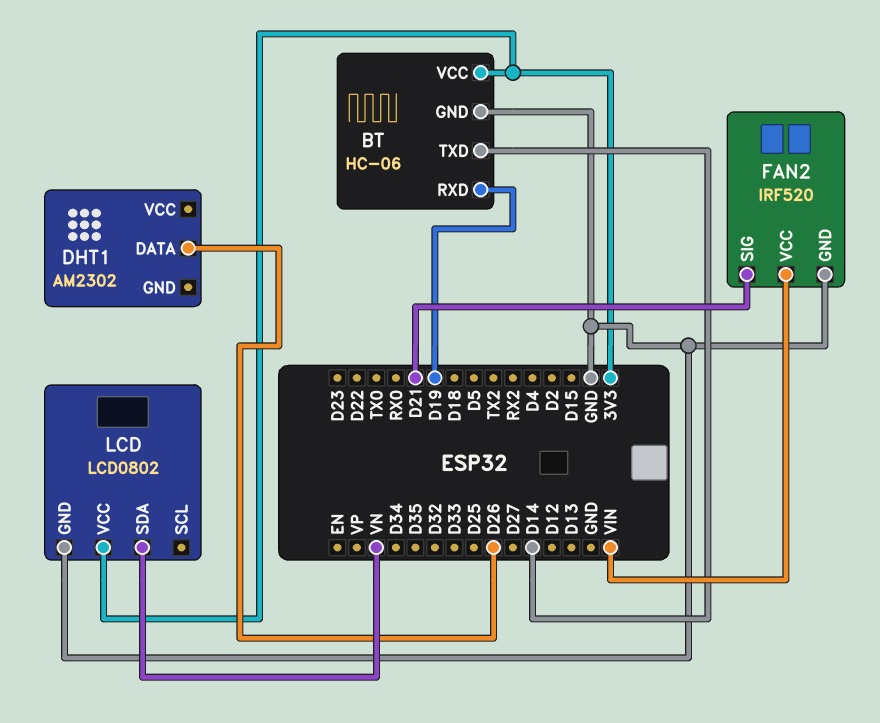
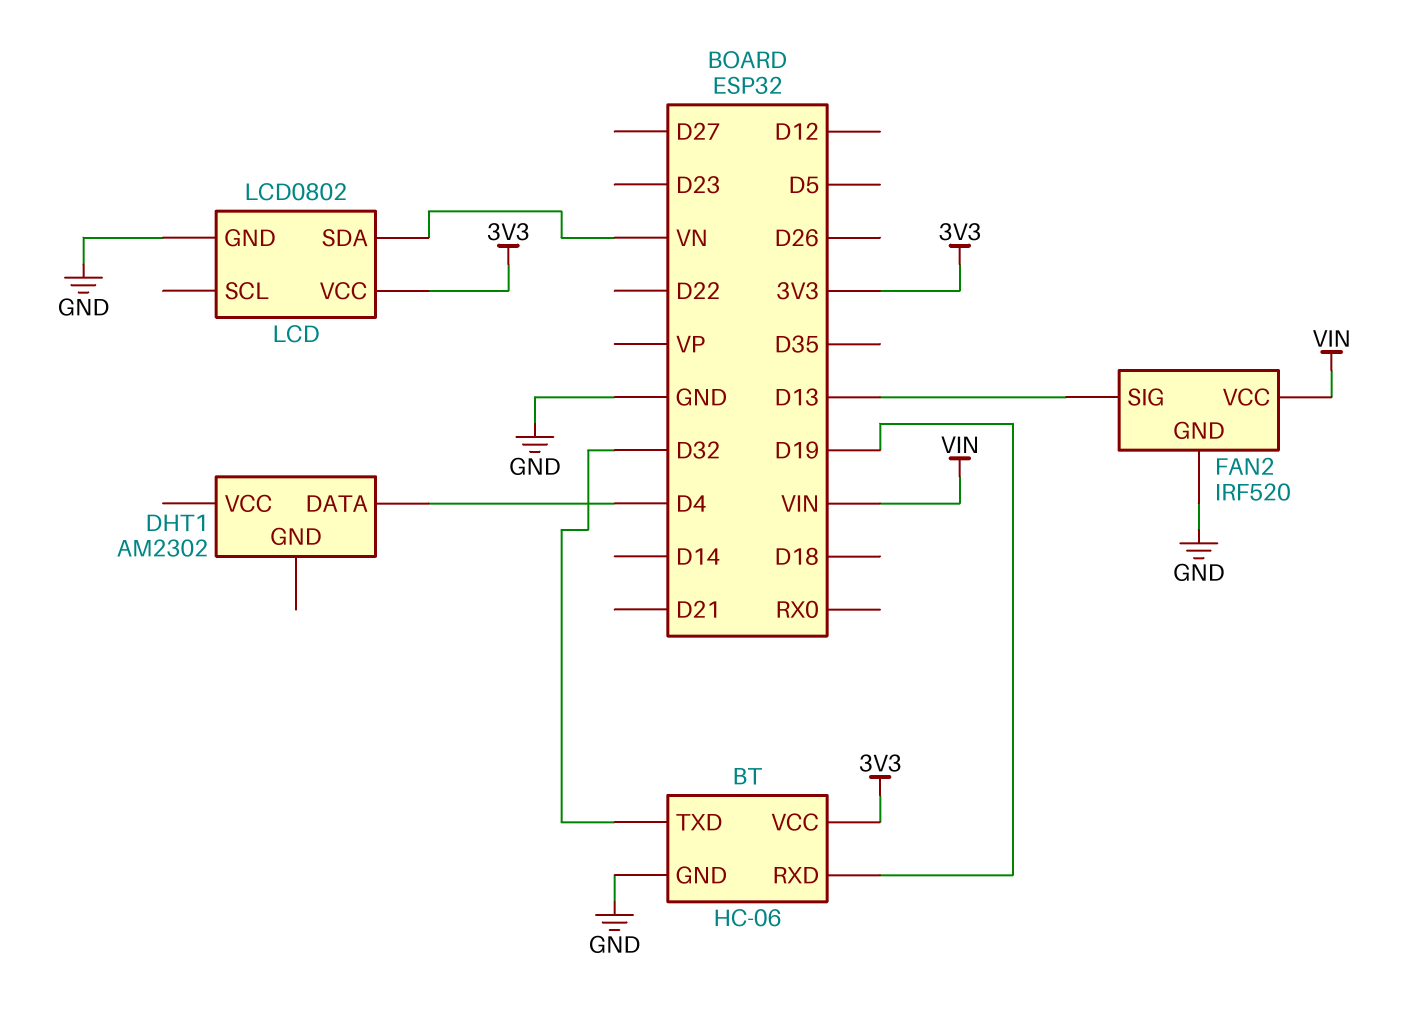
BT pin TXD: D14 -> D32
DHT1 pin DATA: D26 -> D4
FAN2 pin SIG: D21 -> D13

